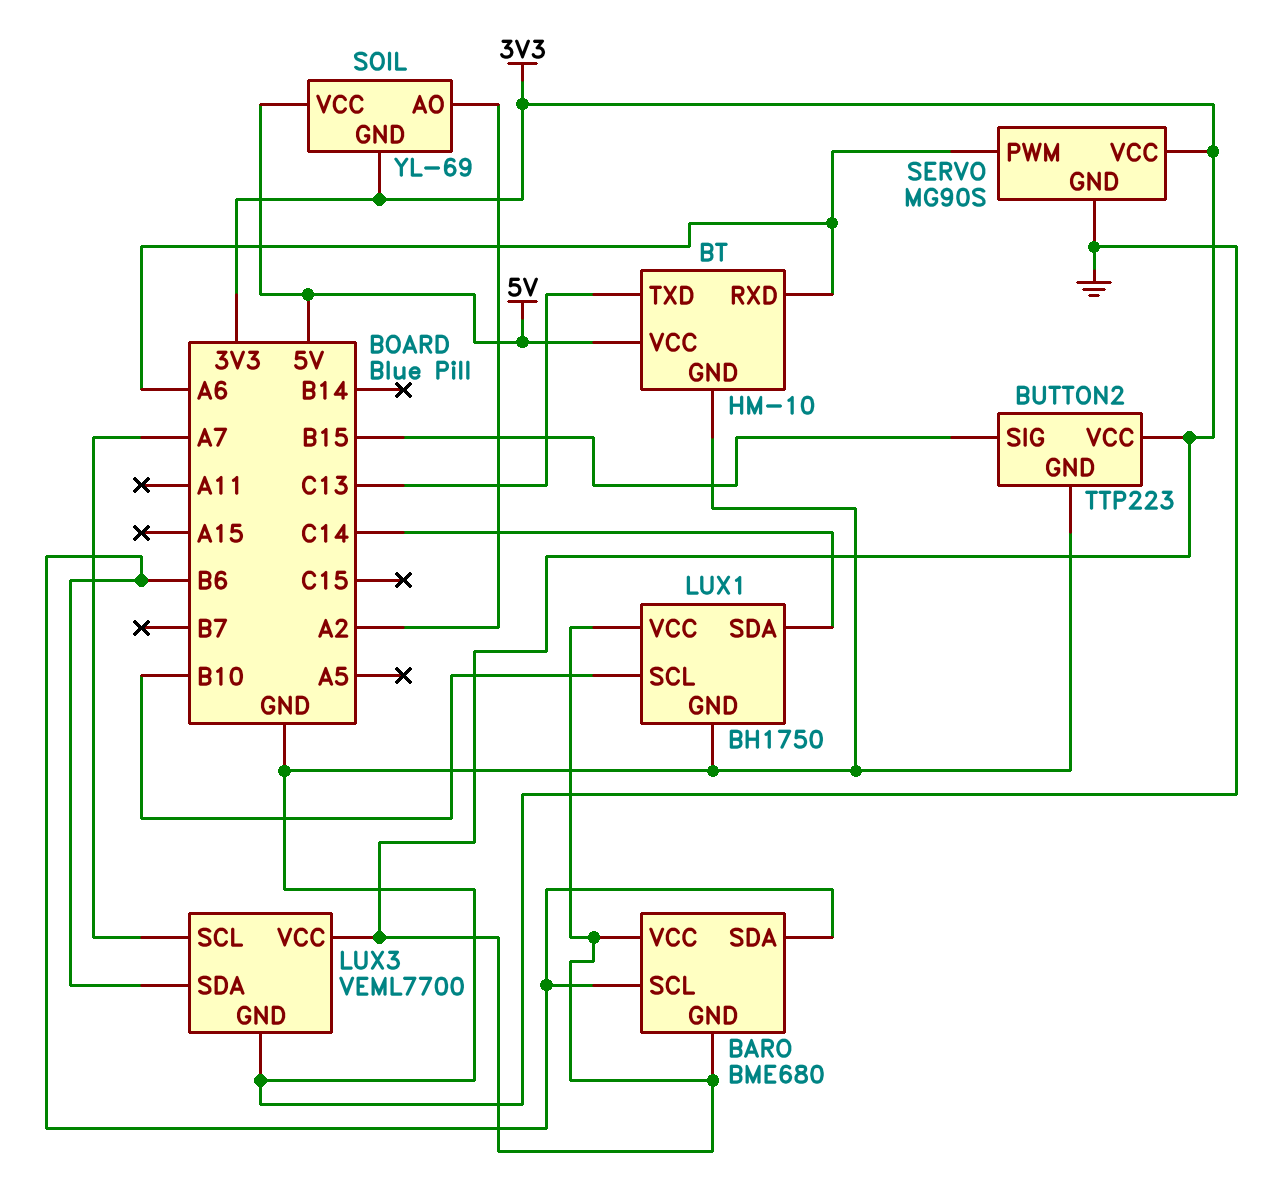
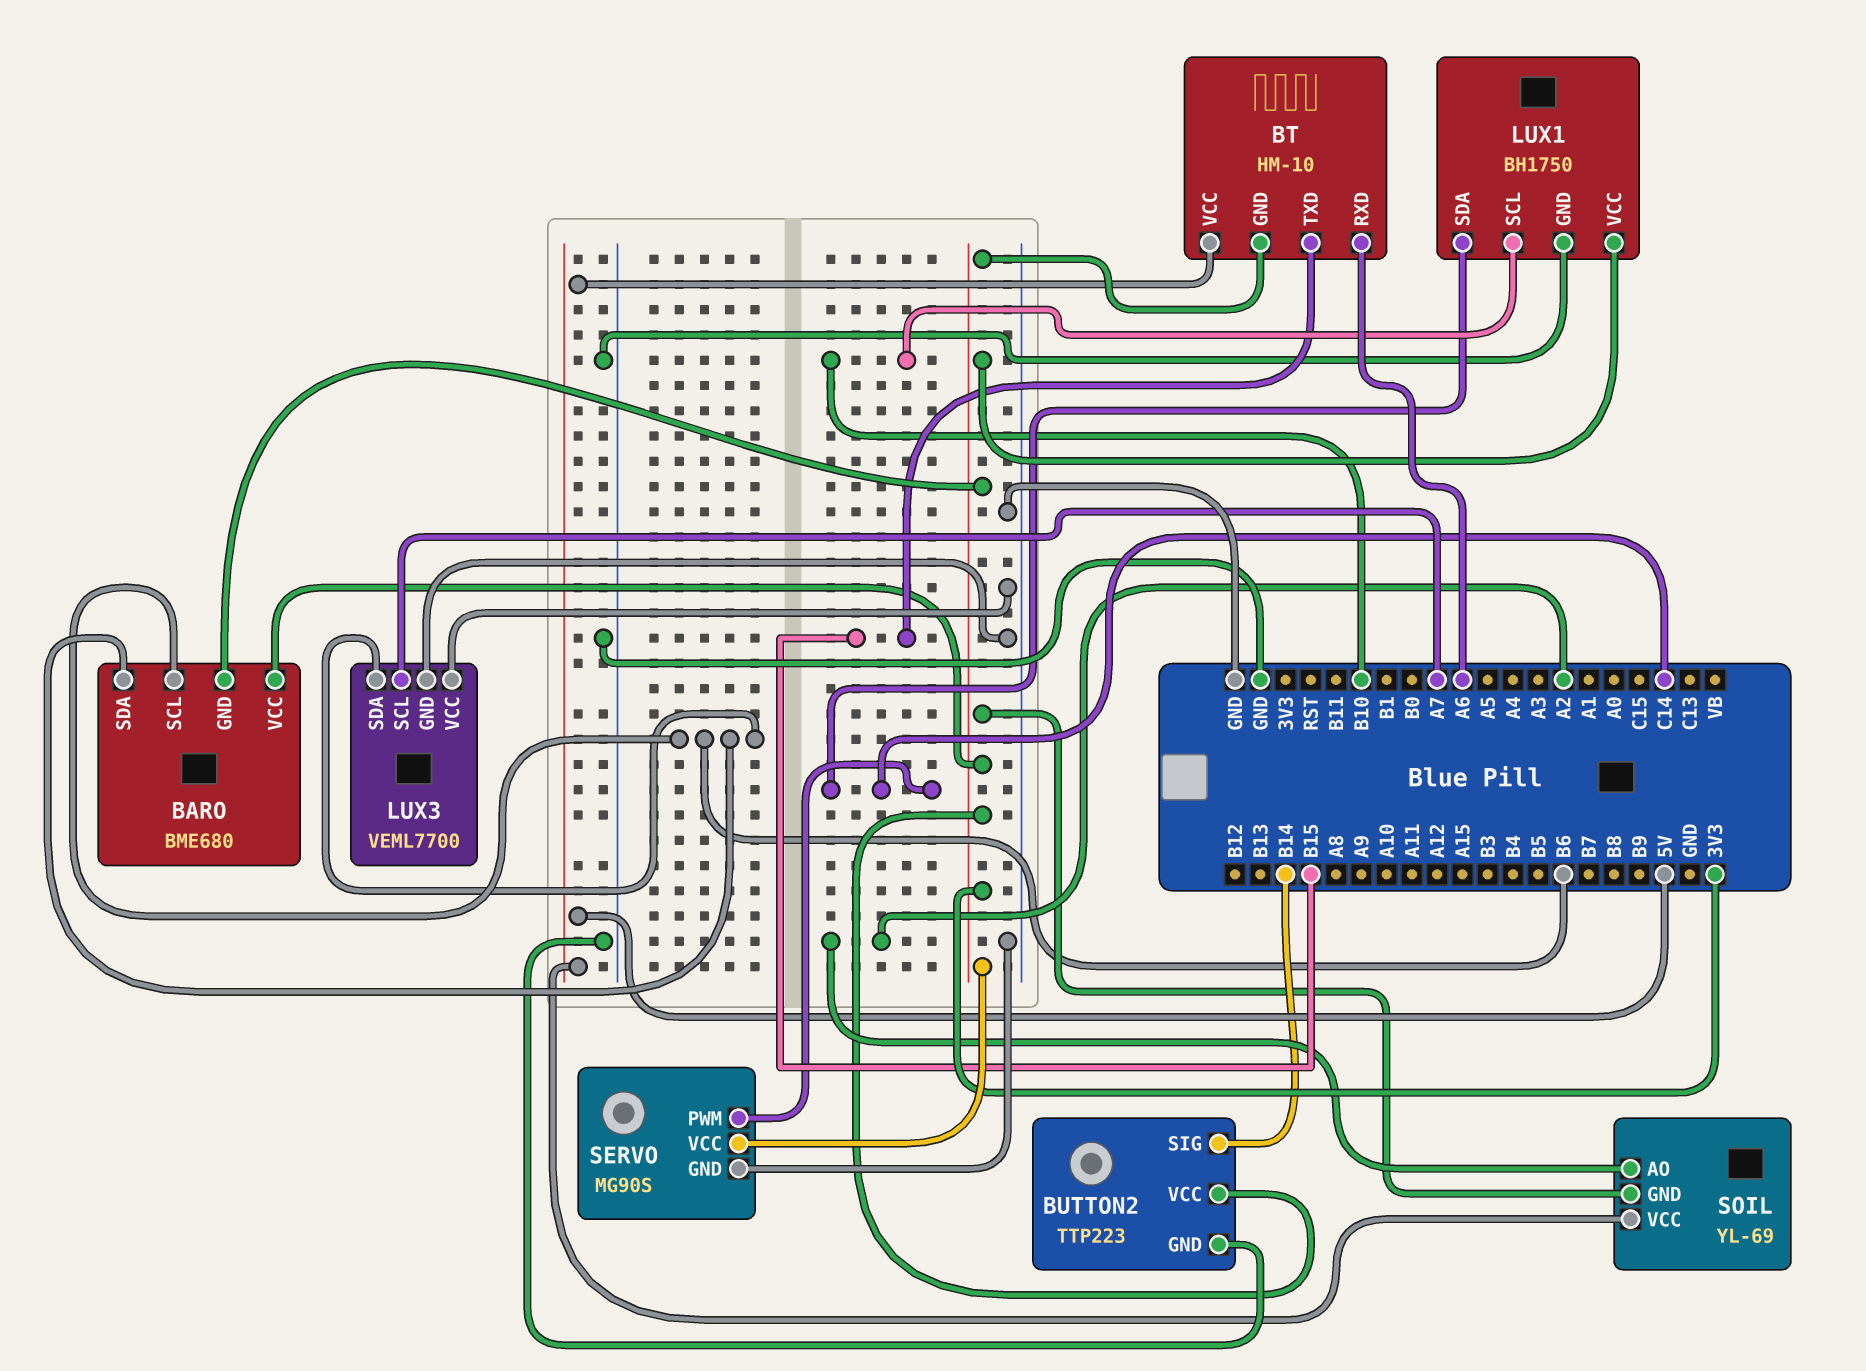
BT pin GND: GND -> 3V3
BT pin TXD: C13 -> B15
BUTTON2 pin SIG: B15 -> B14
LUX3 pin VCC: 3V3 -> GND
SERVO pin PWM: A6 -> C14

